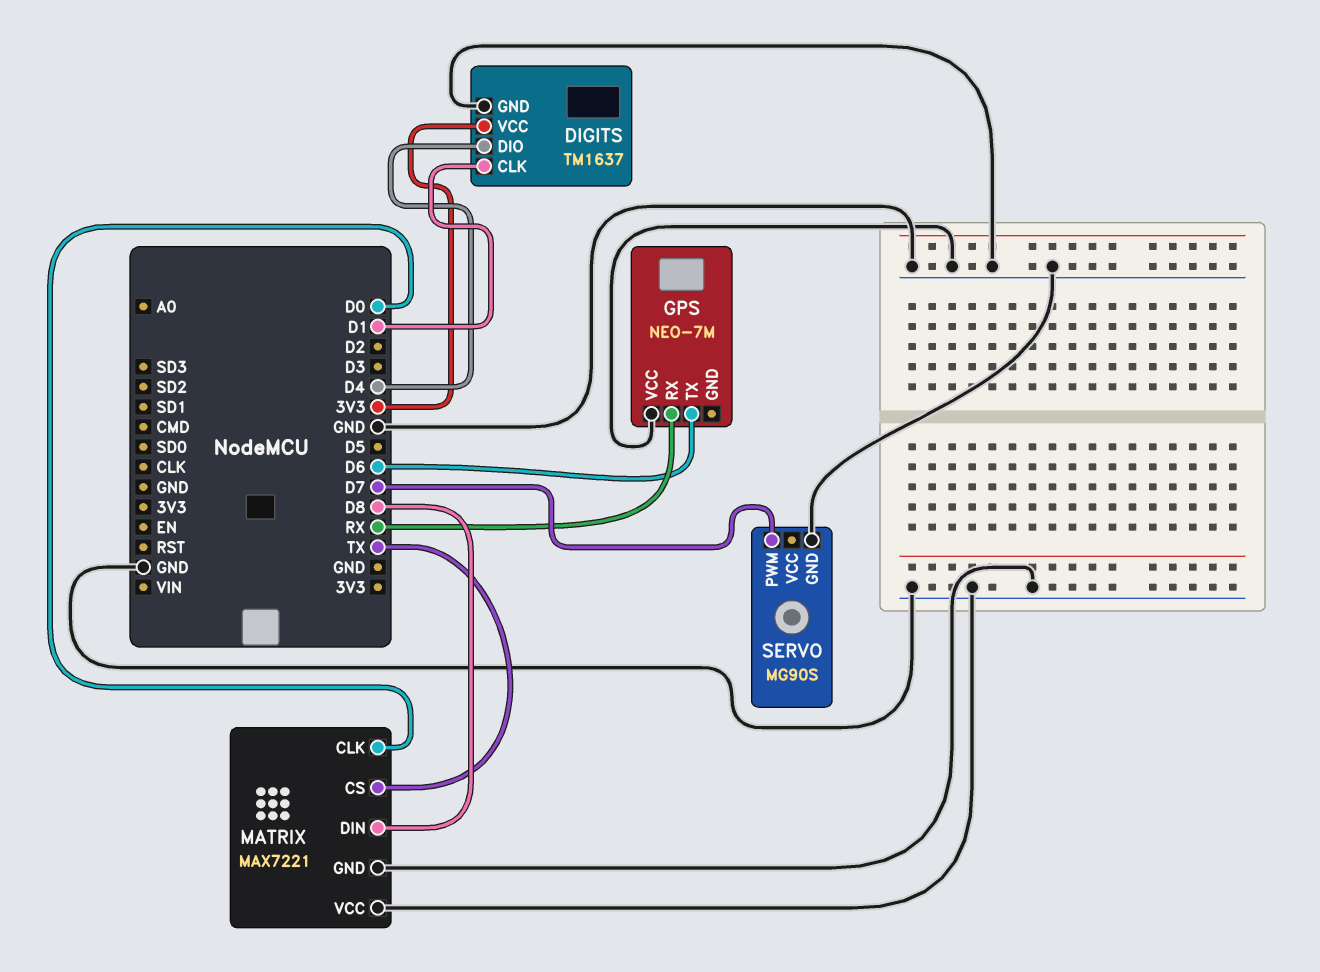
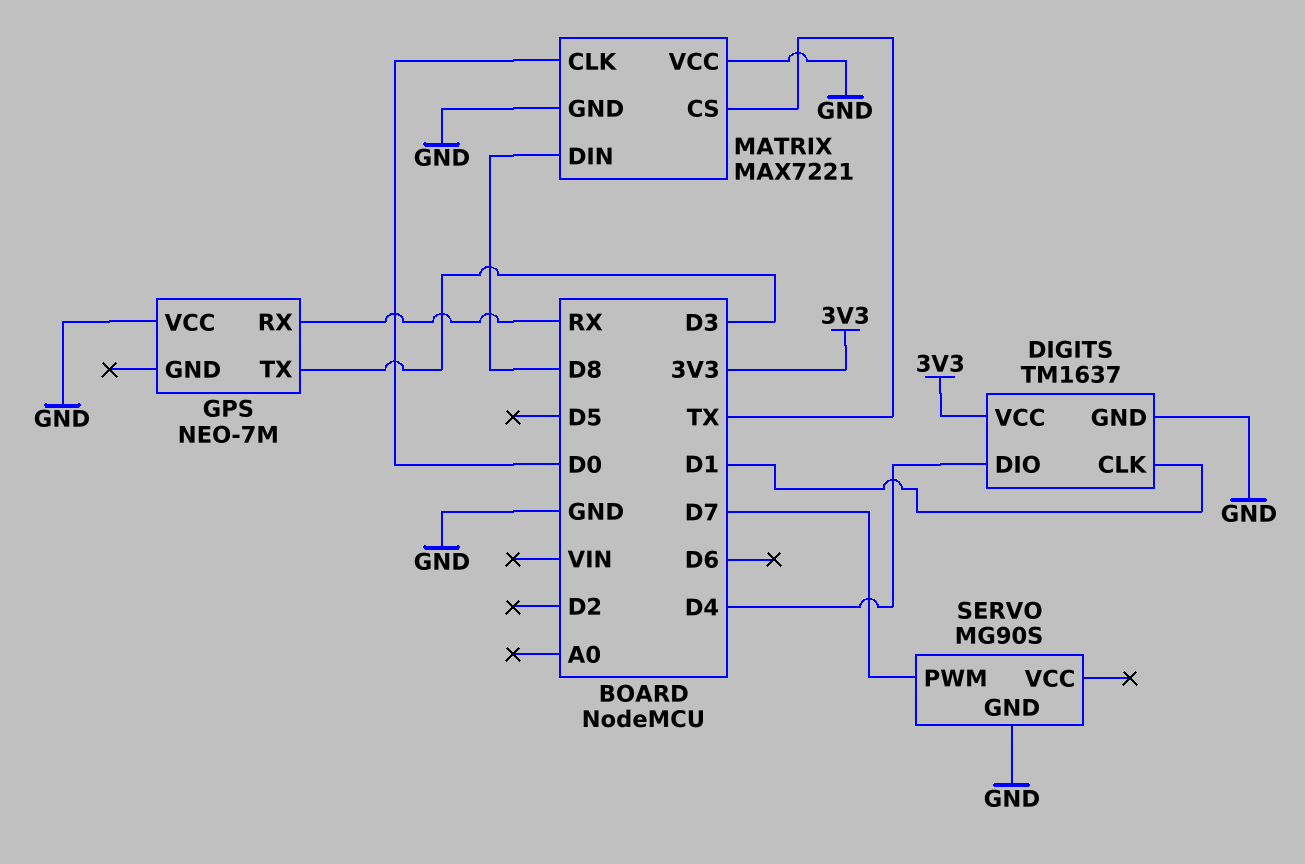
GPS pin TX: D6 -> D3

